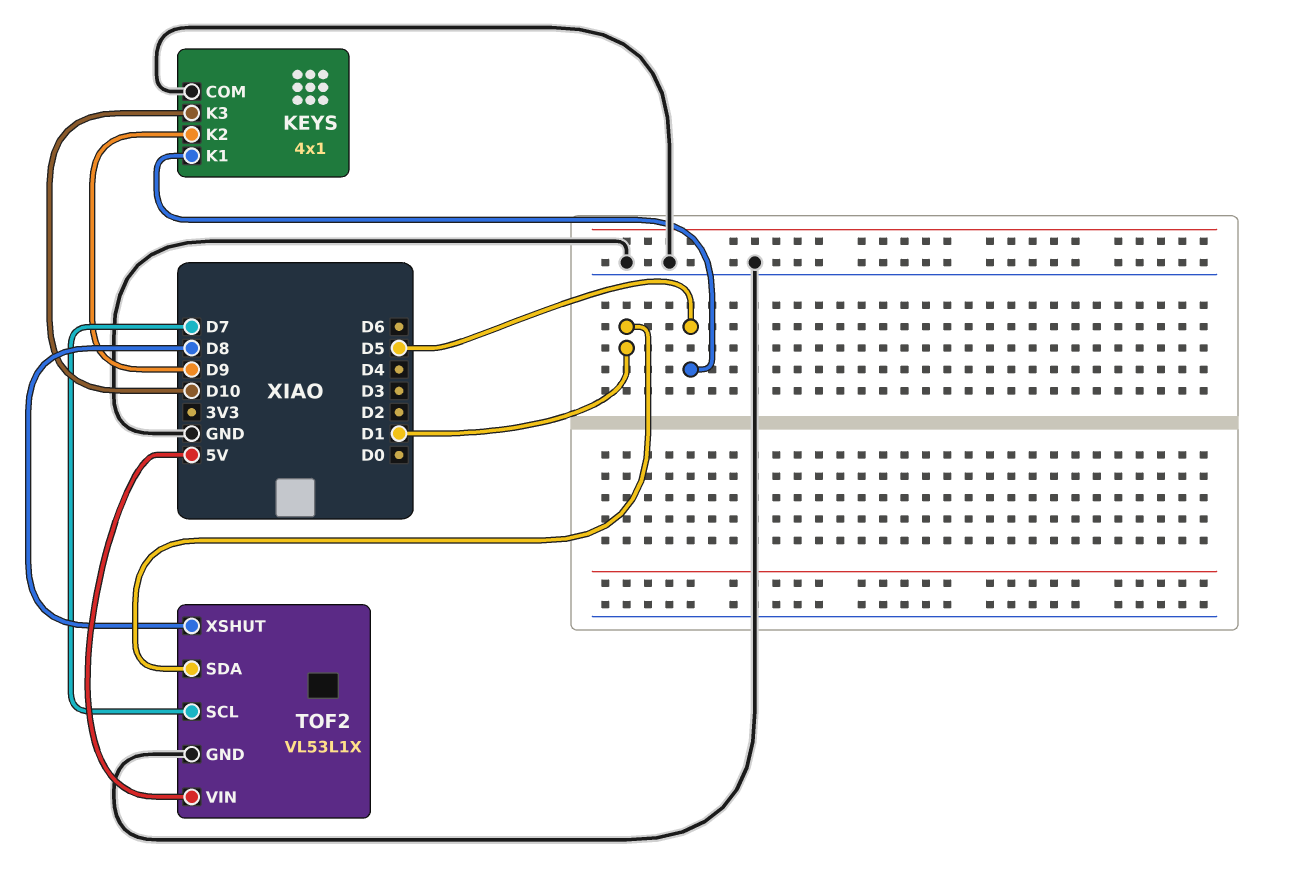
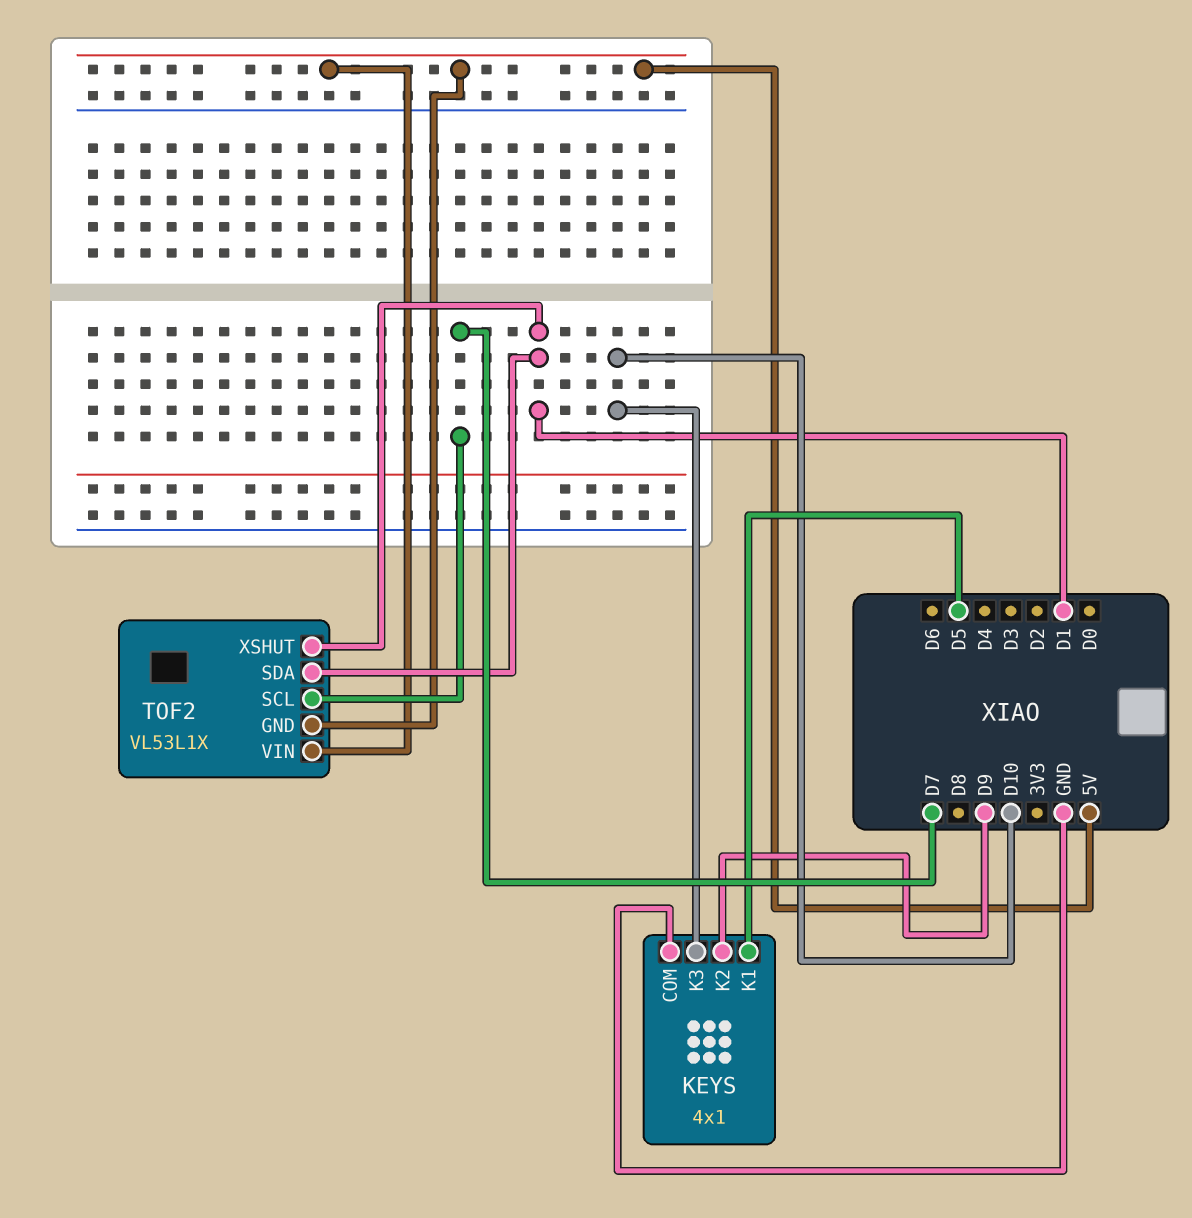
TOF2 pin GND: GND -> 5V
TOF2 pin XSHUT: D8 -> D1

